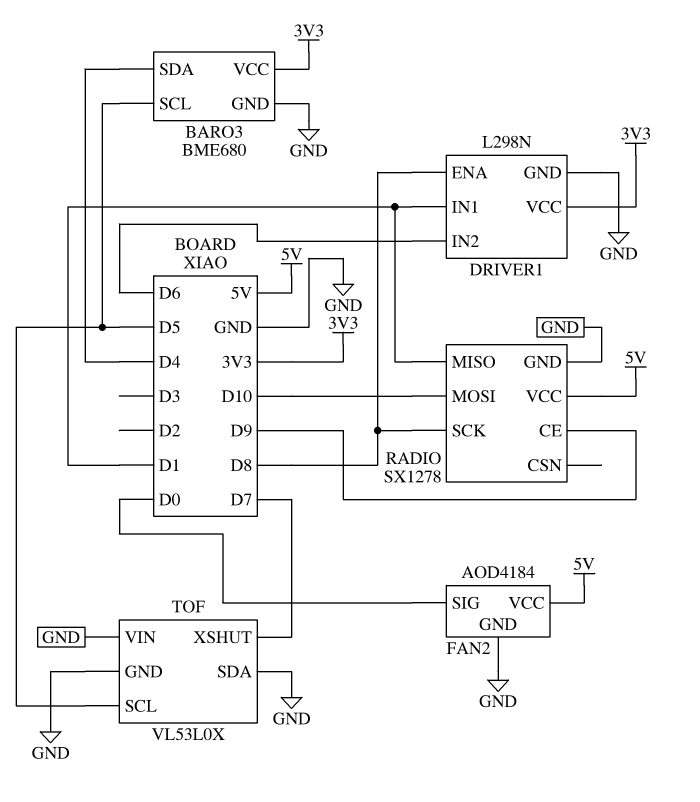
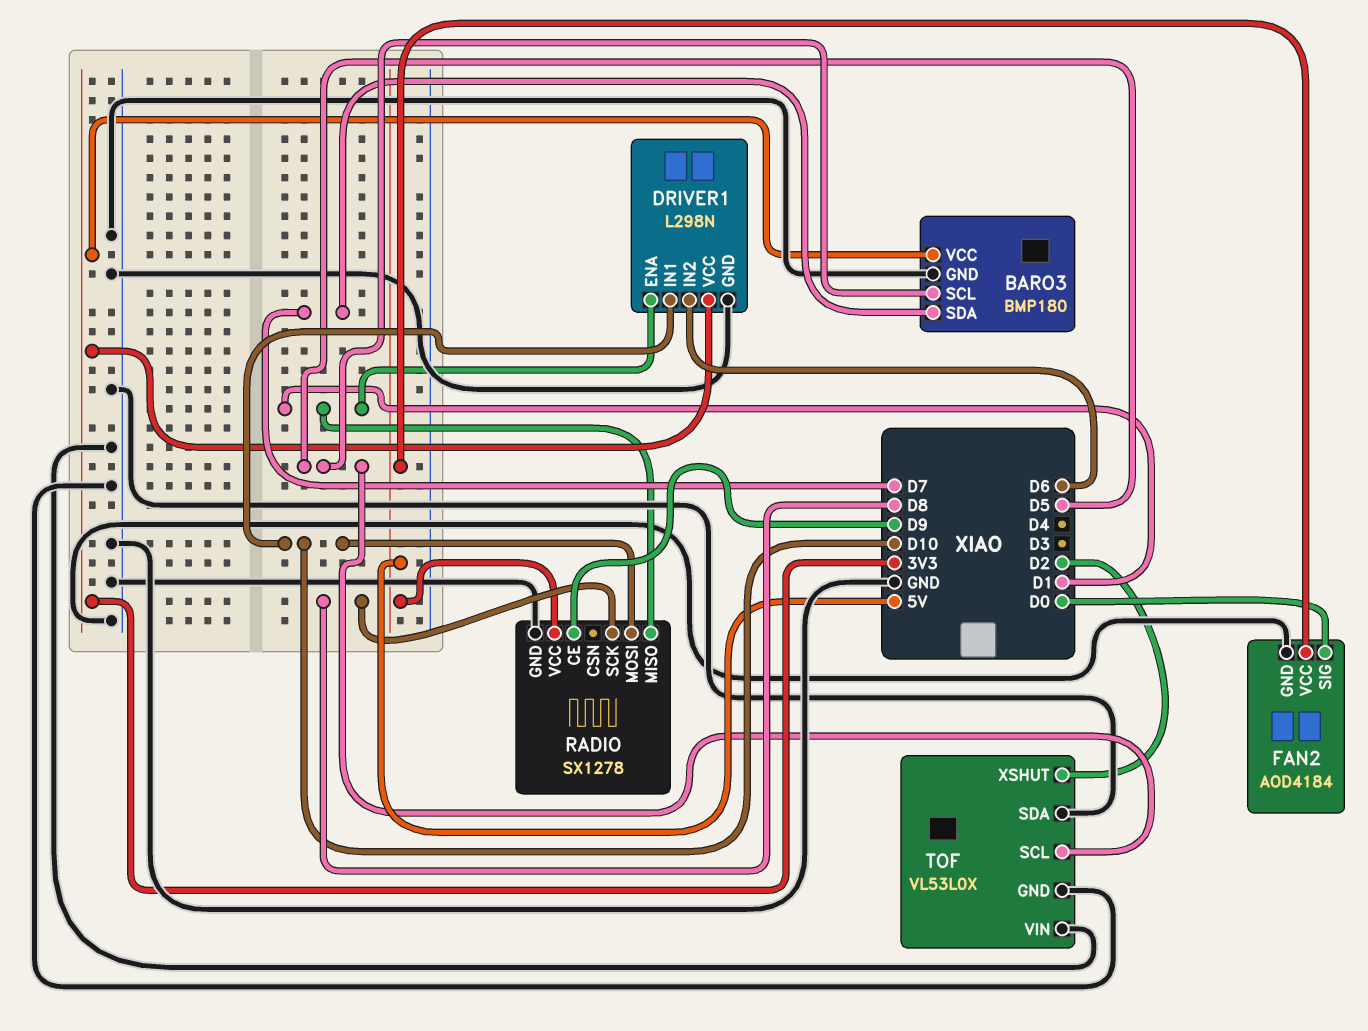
BARO3: BME680 -> BMP180
BARO3 pin SDA: D4 -> D7
DRIVER1 pin ENA: D8 -> D1
DRIVER1 pin IN1: D1 -> D10
TOF pin XSHUT: D7 -> D2

